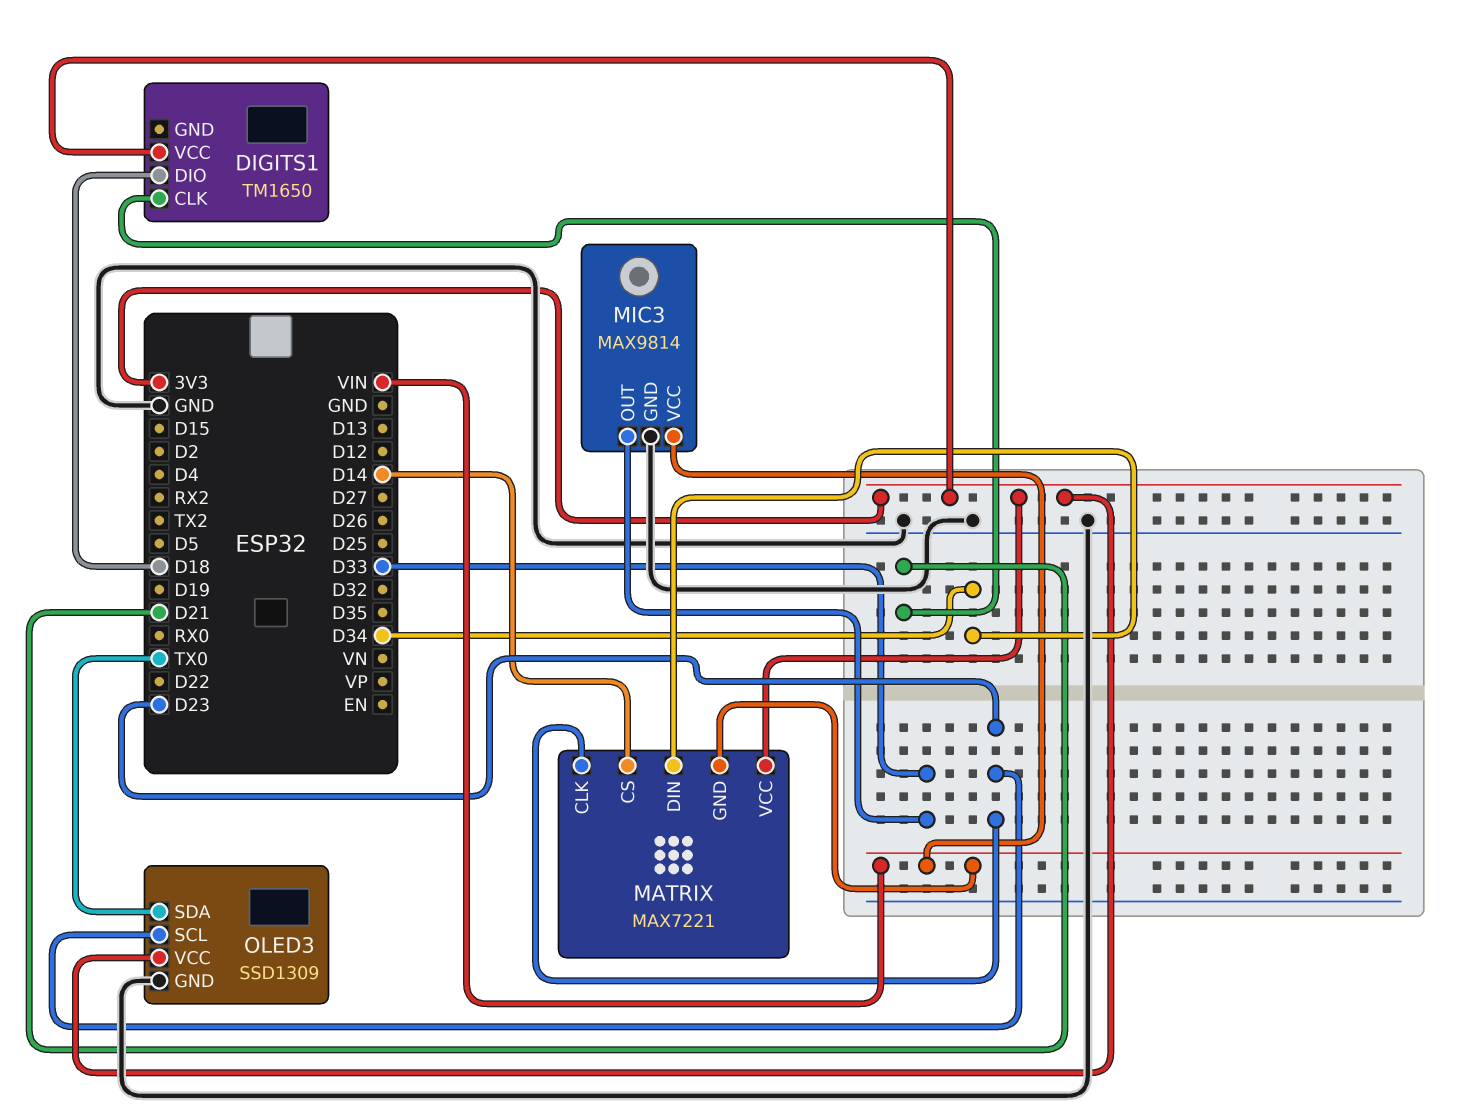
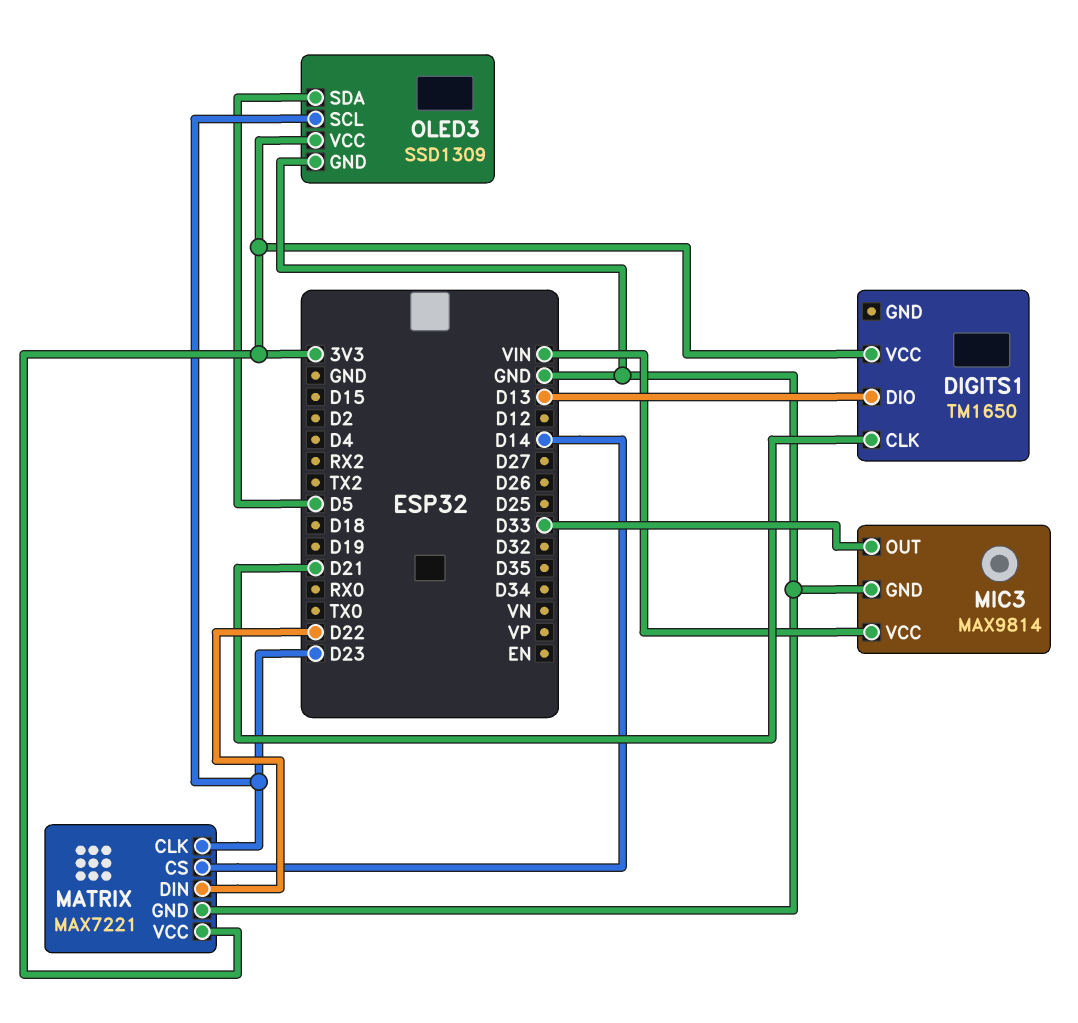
DIGITS1 pin DIO: D18 -> D13
MATRIX pin DIN: D34 -> D22
MATRIX pin GND: VIN -> GND
OLED3 pin SDA: TX0 -> D5

